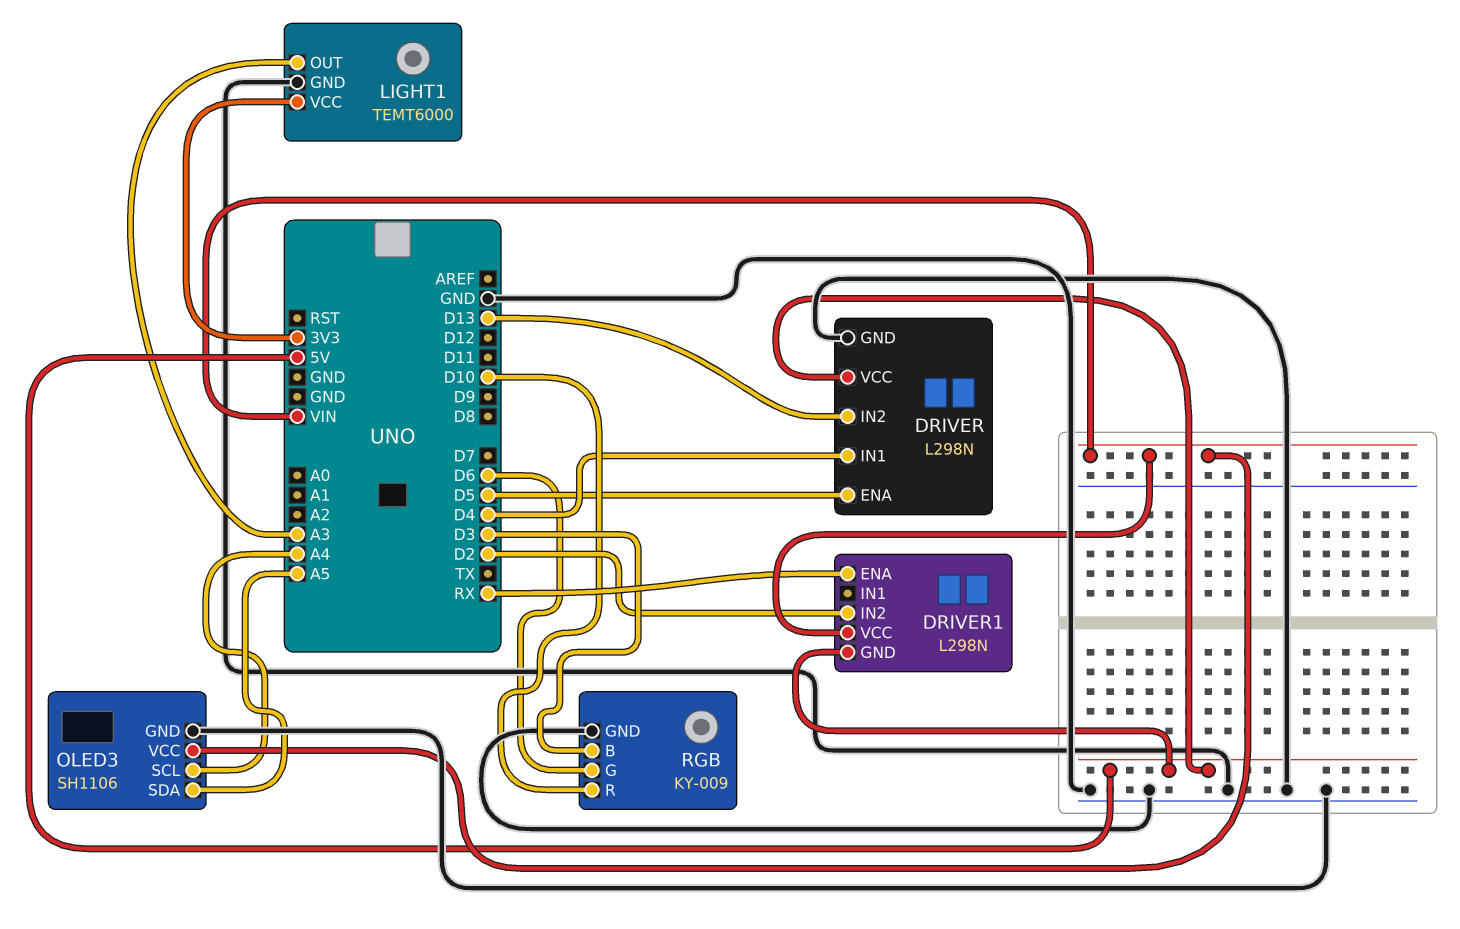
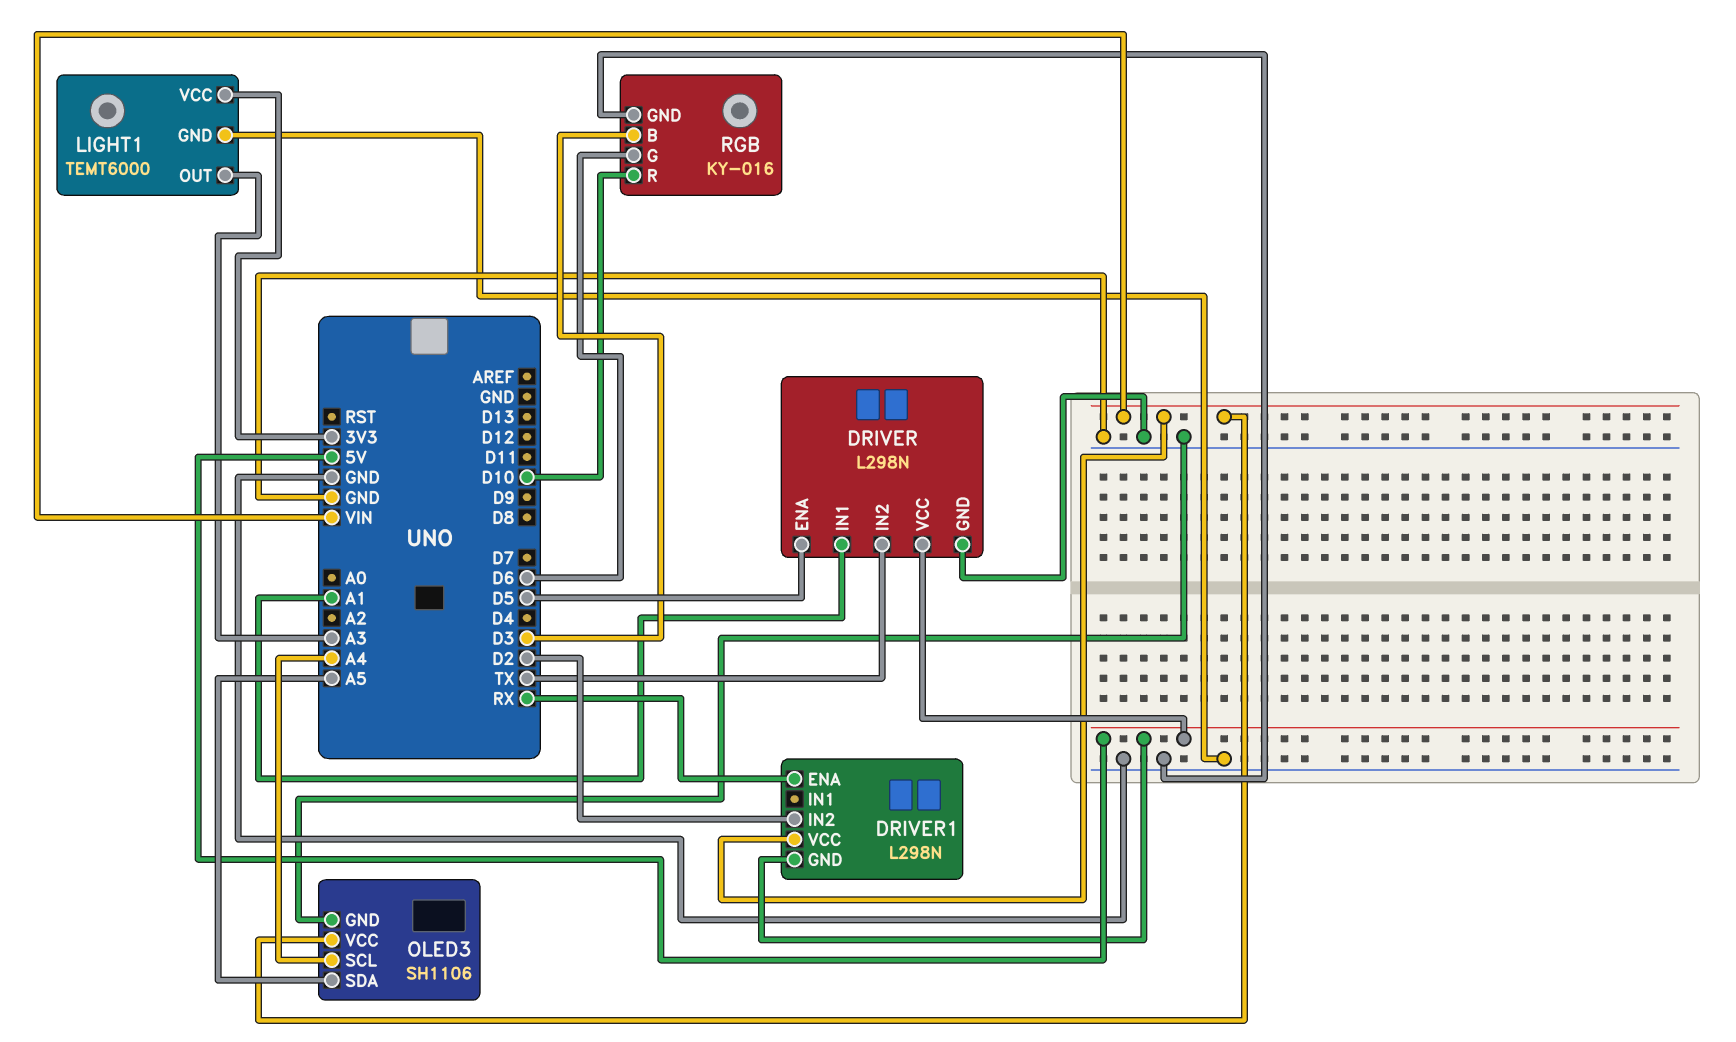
DRIVER pin IN1: D4 -> A1
DRIVER pin IN2: D13 -> TX
RGB: KY-009 -> KY-016

